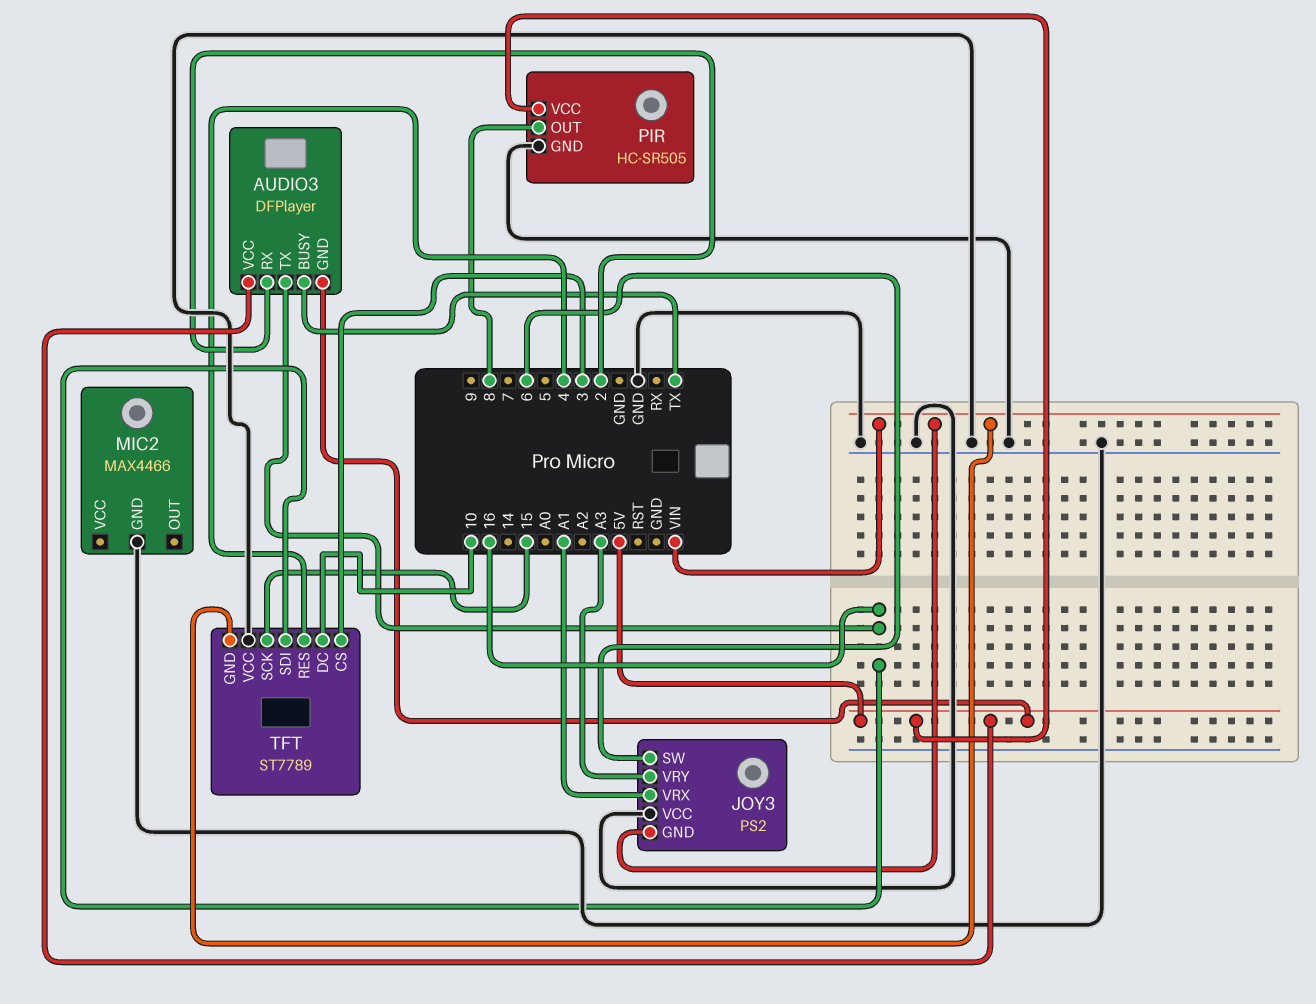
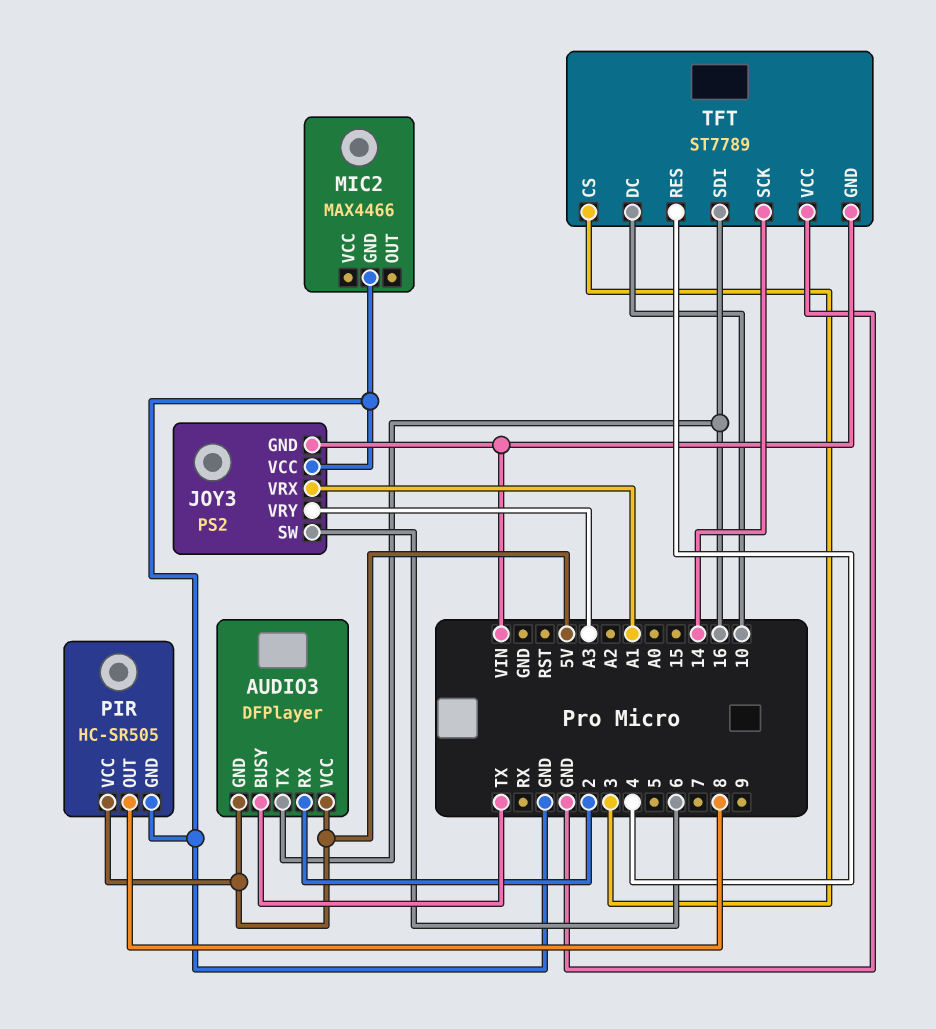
TFT pin SCK: 15 -> 14

